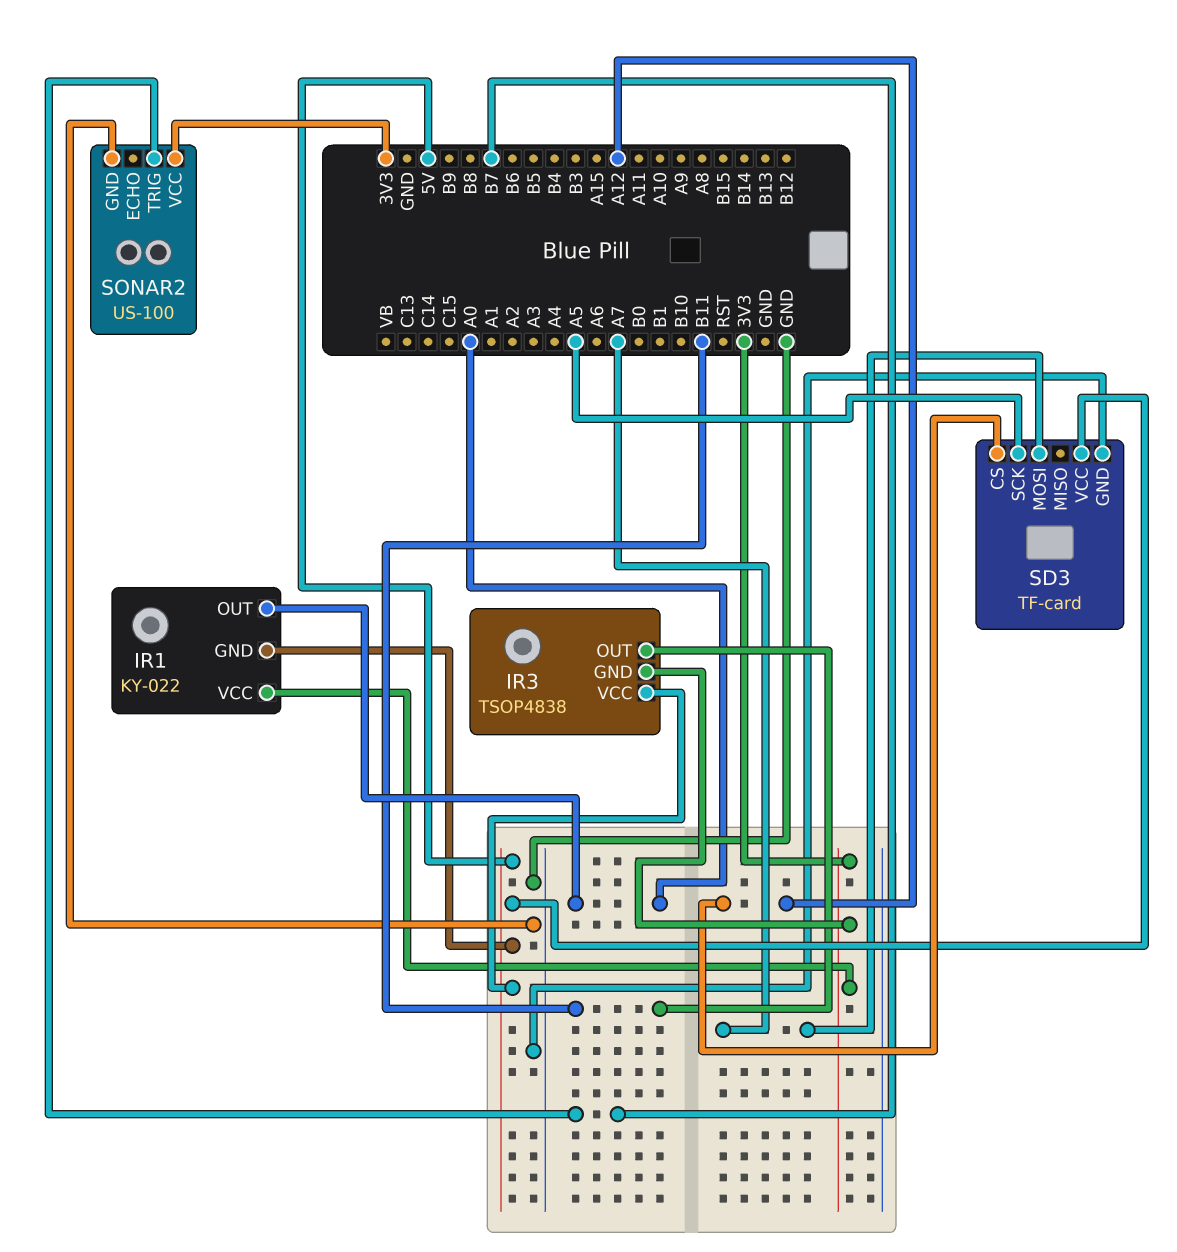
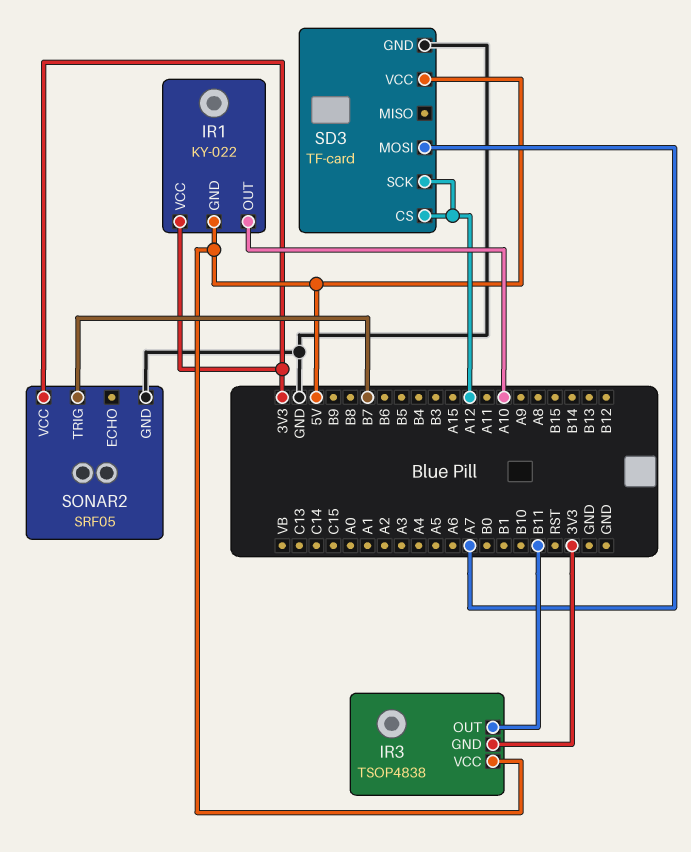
IR1 pin OUT: A0 -> A10
SD3 pin SCK: A5 -> A12
SONAR2: US-100 -> SRF05

